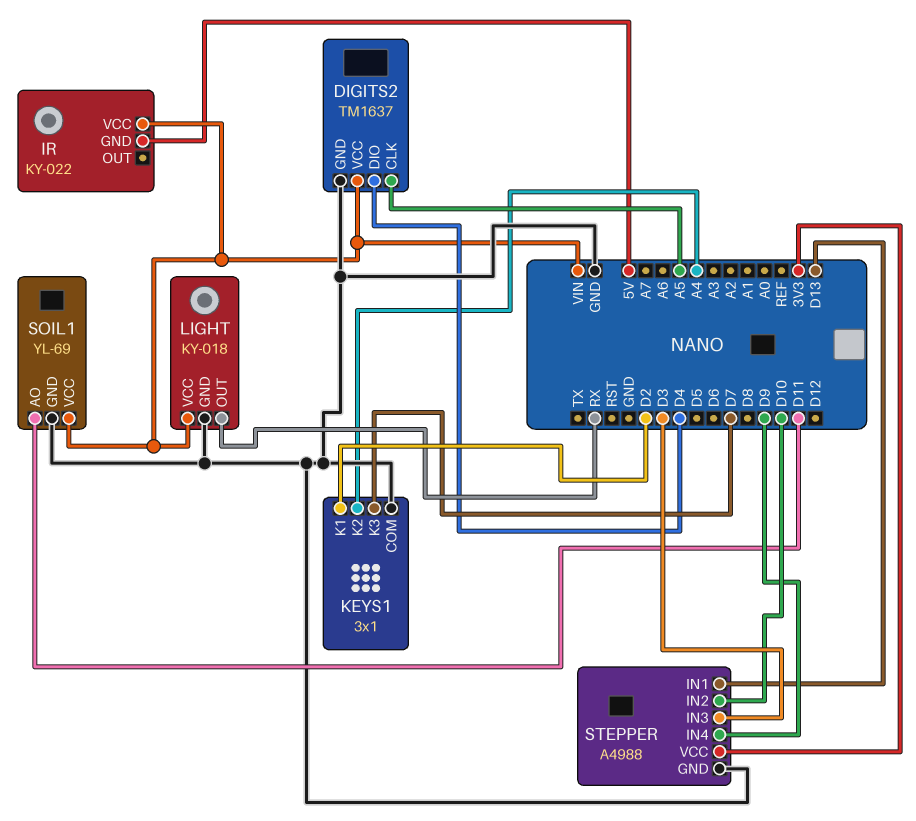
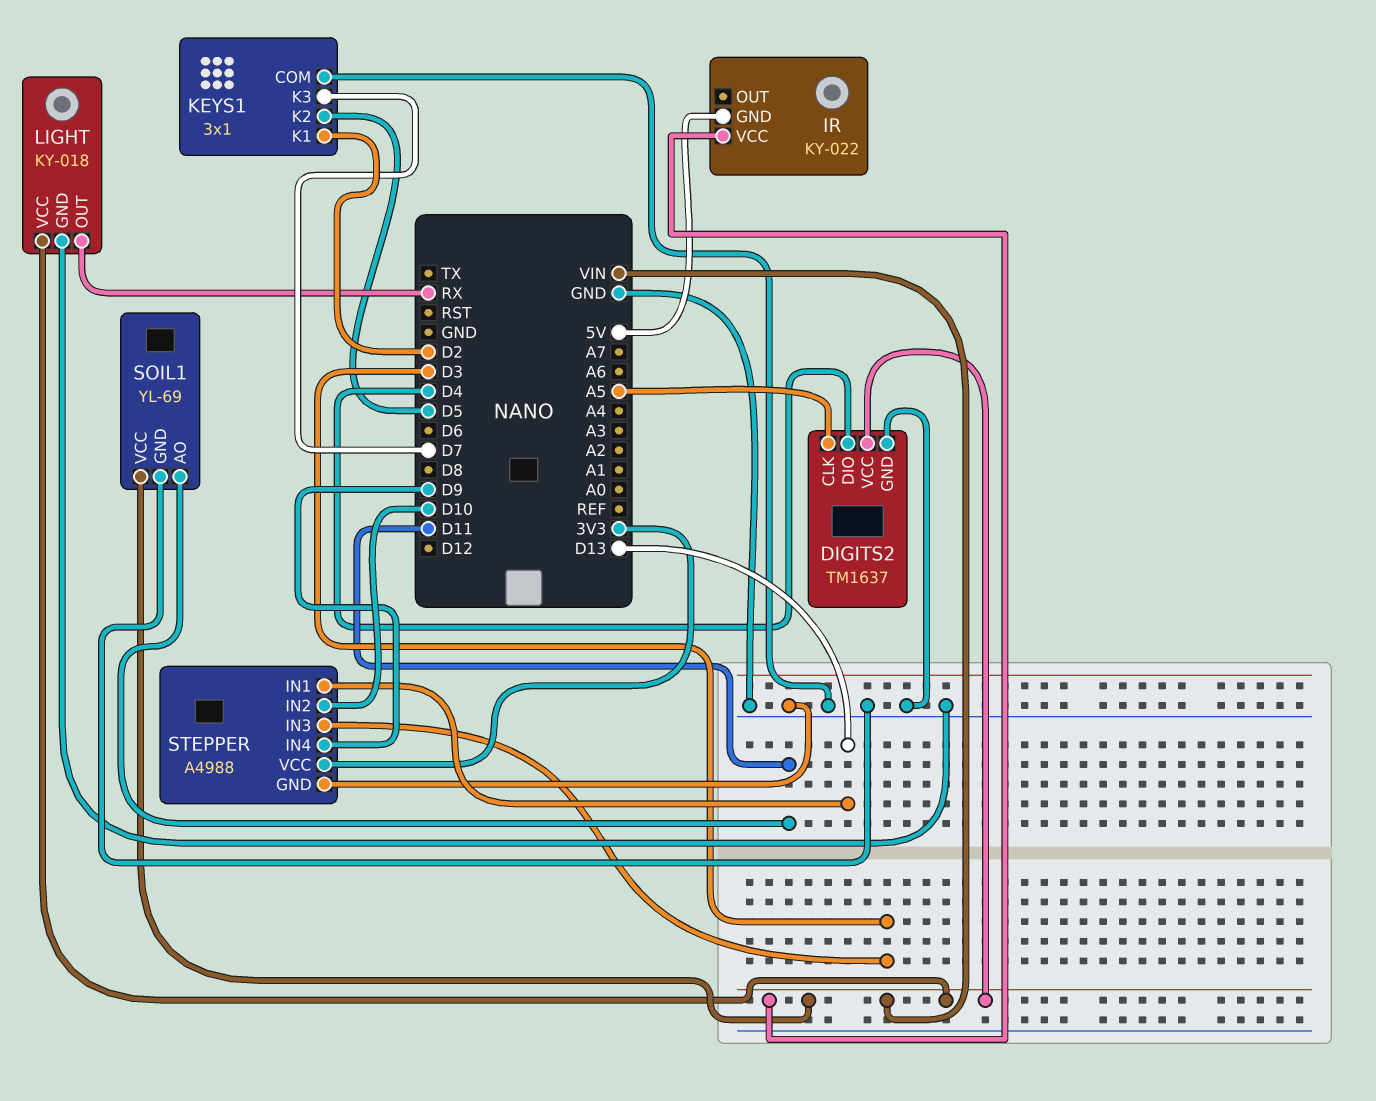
KEYS1 pin K2: A4 -> D5

